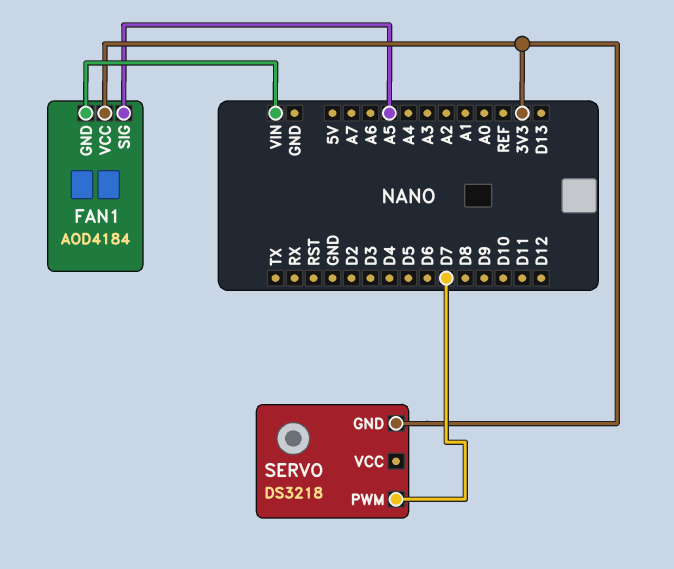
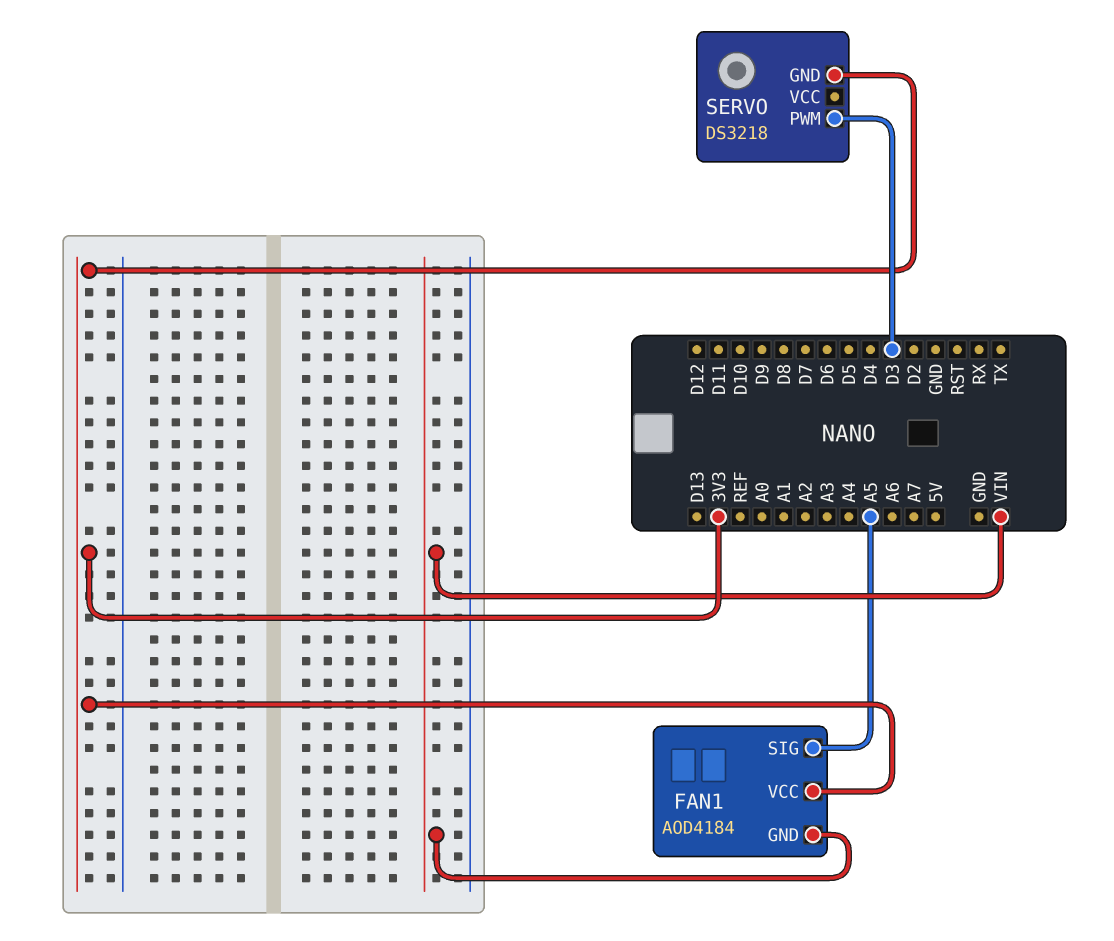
SERVO pin PWM: D7 -> D3

